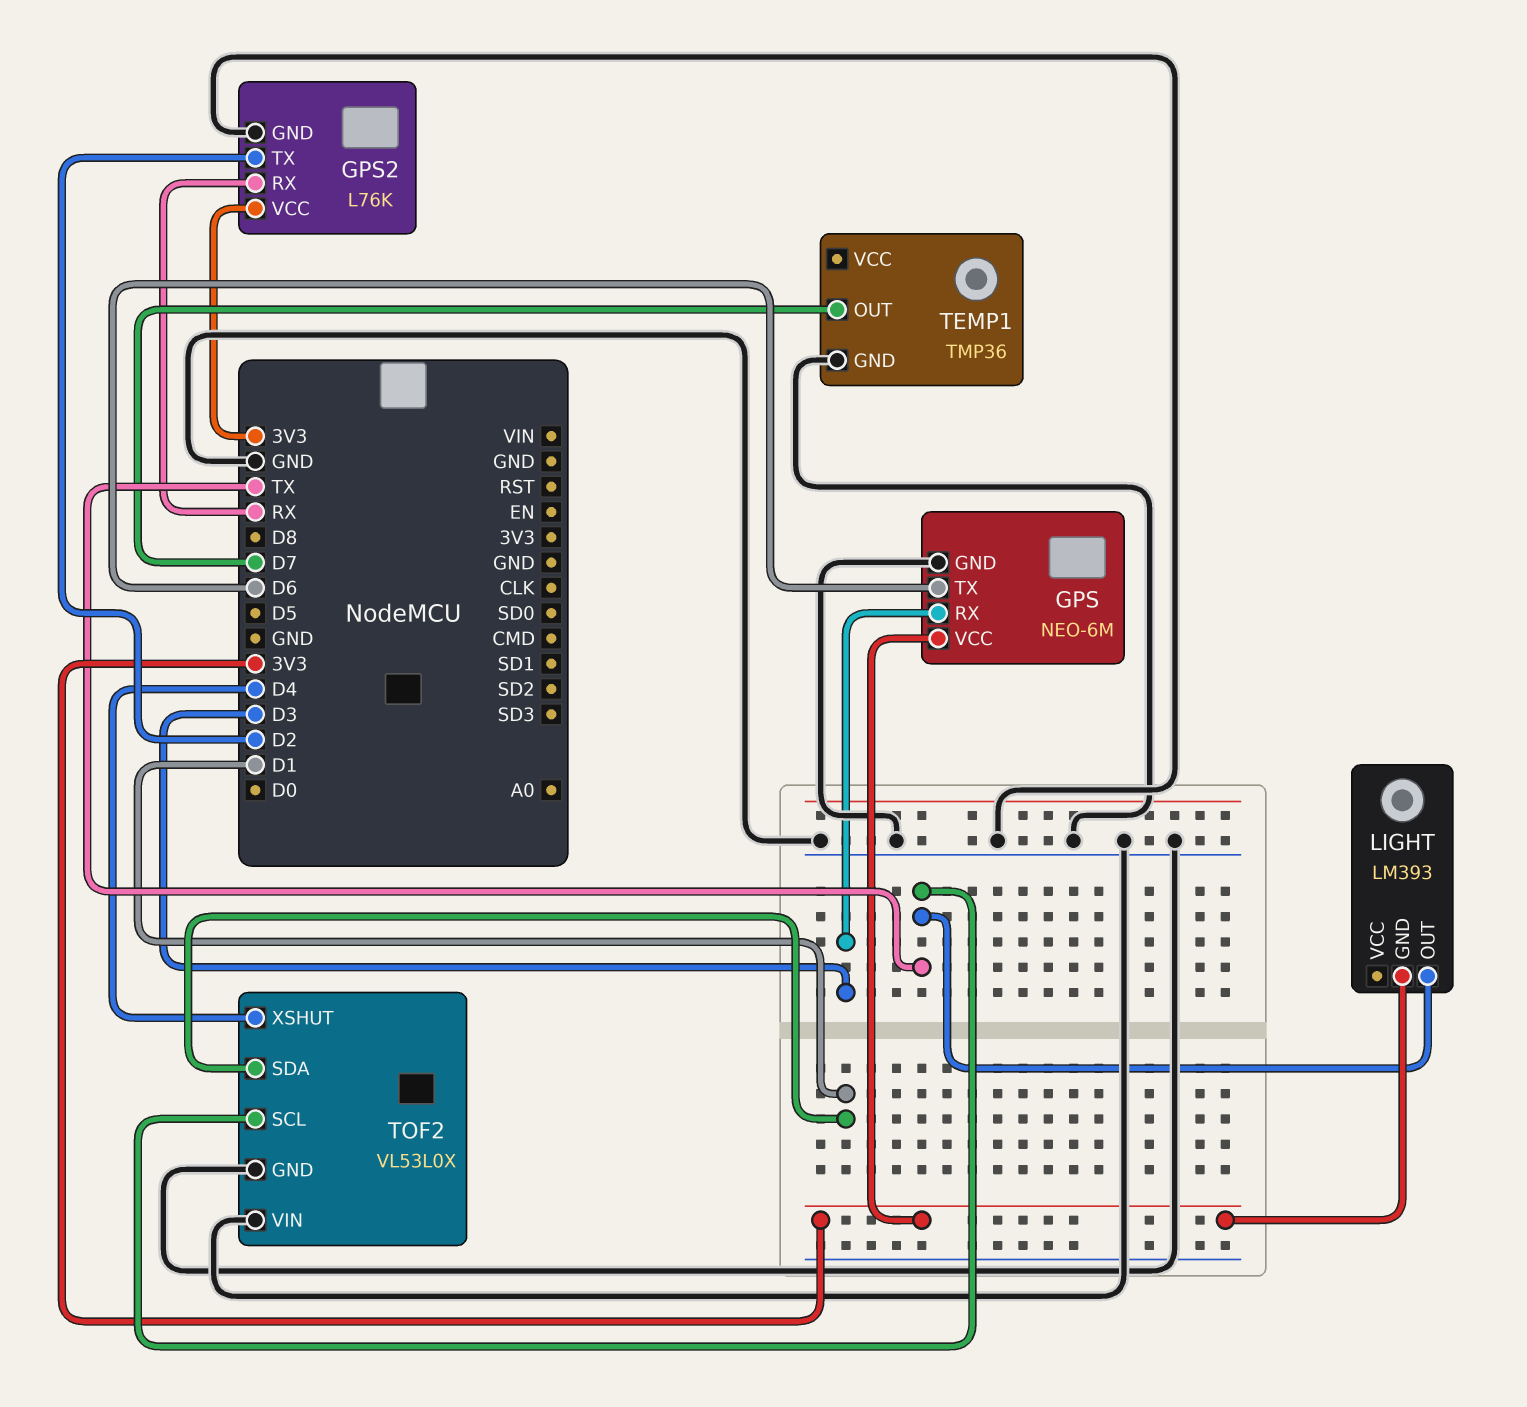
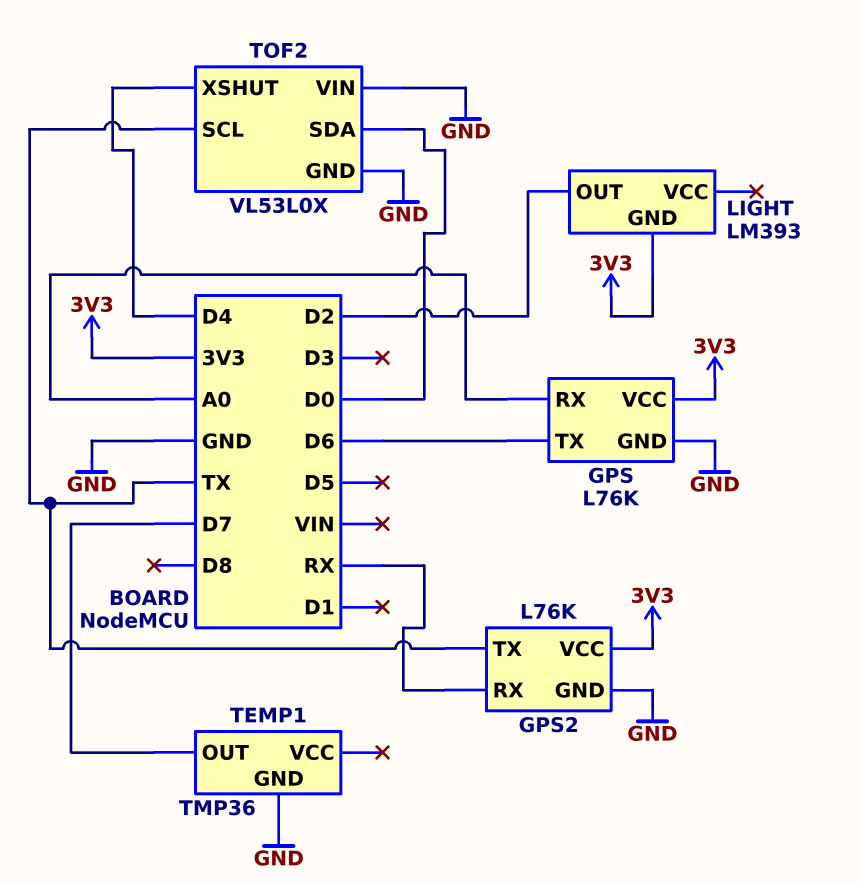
GPS: NEO-6M -> L76K
GPS pin RX: D3 -> A0
GPS2 pin TX: D2 -> TX
LIGHT pin OUT: TX -> D2
TOF2 pin SDA: D1 -> D0

